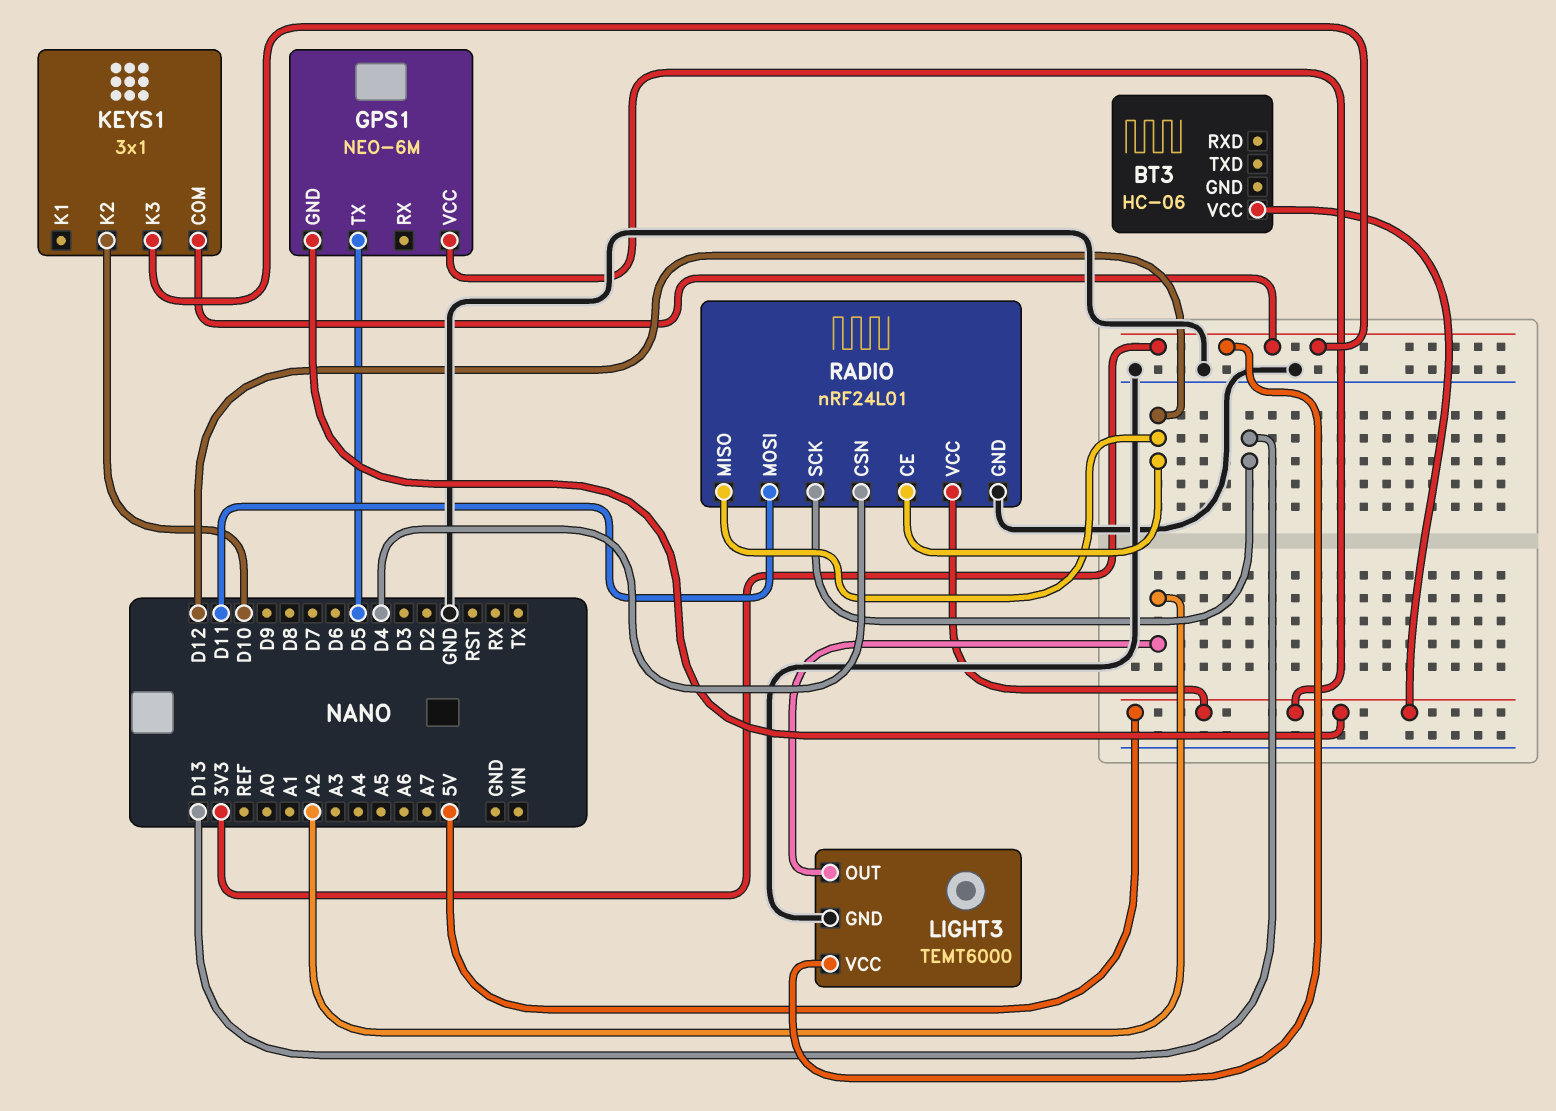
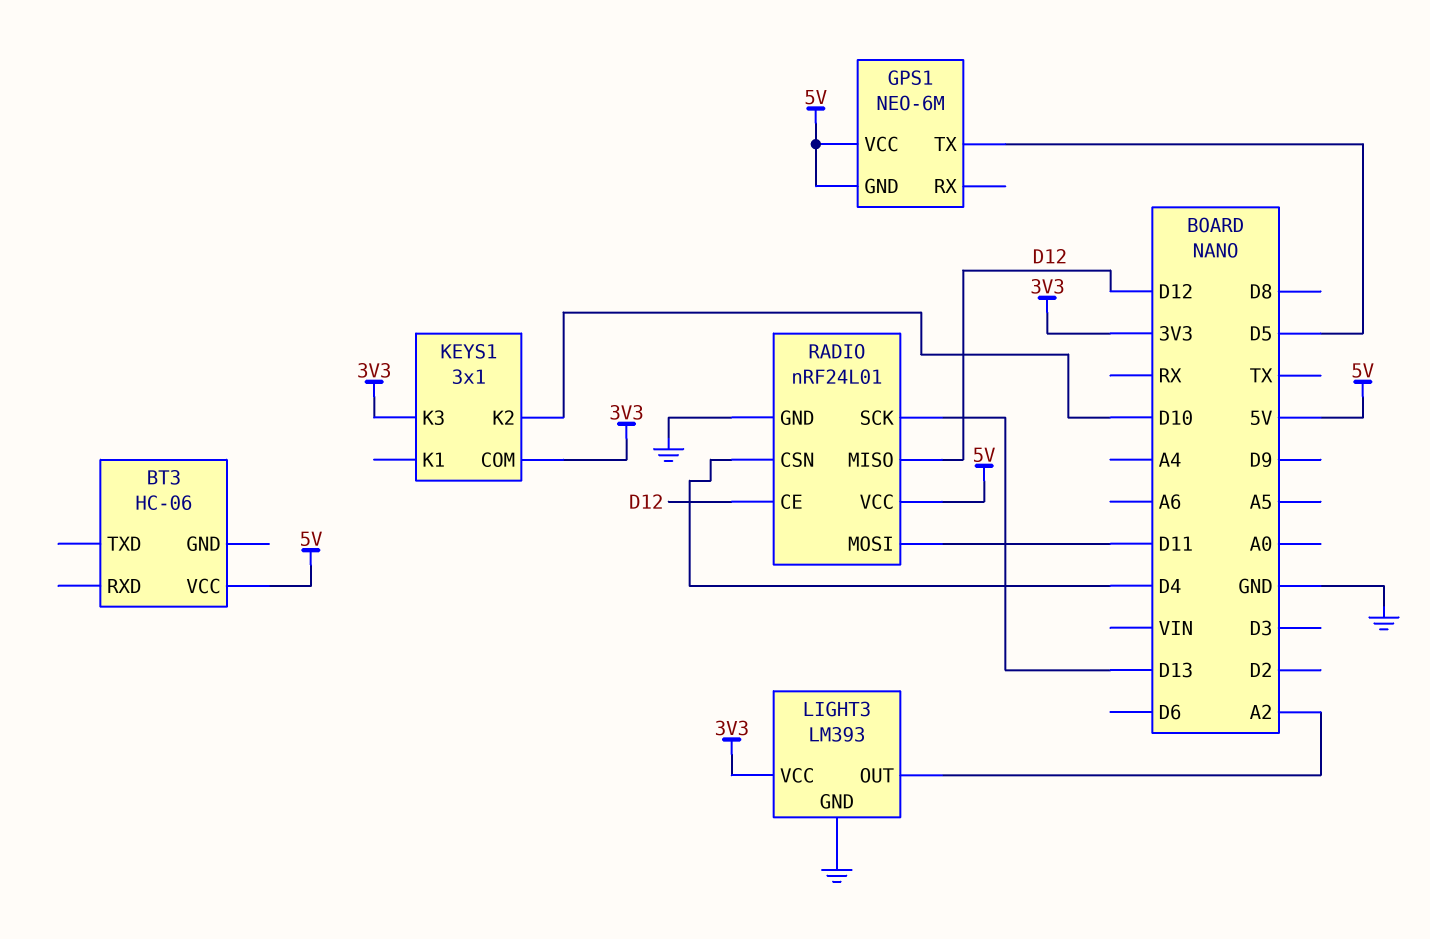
LIGHT3: TEMT6000 -> LM393

